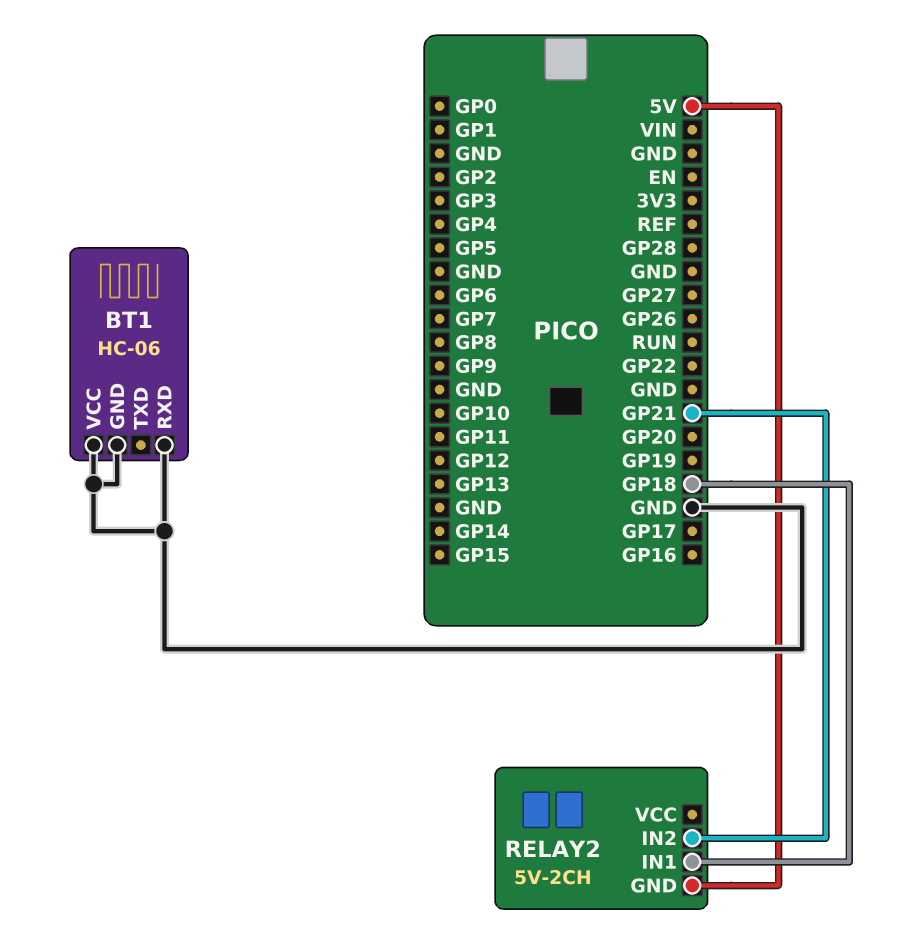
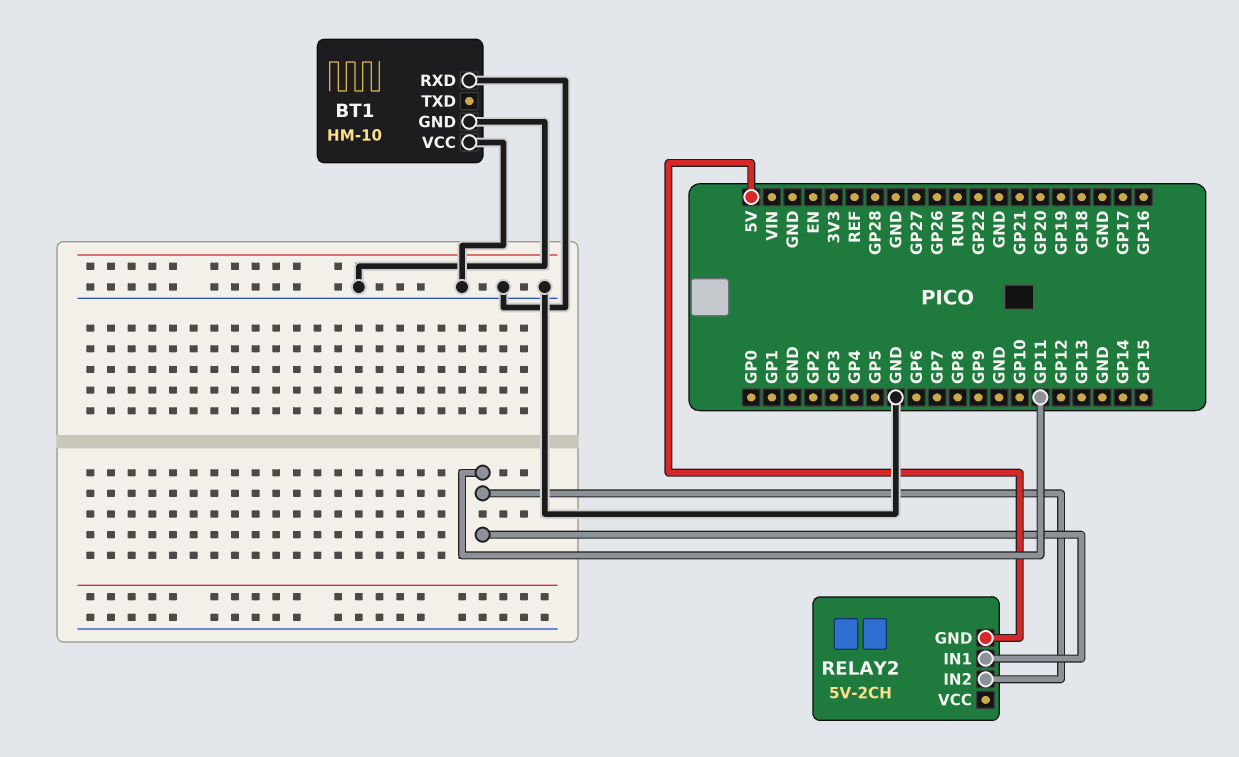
BT1: HC-06 -> HM-10
RELAY2 pin IN1: GP18 -> GP11
RELAY2 pin IN2: GP21 -> GP11

